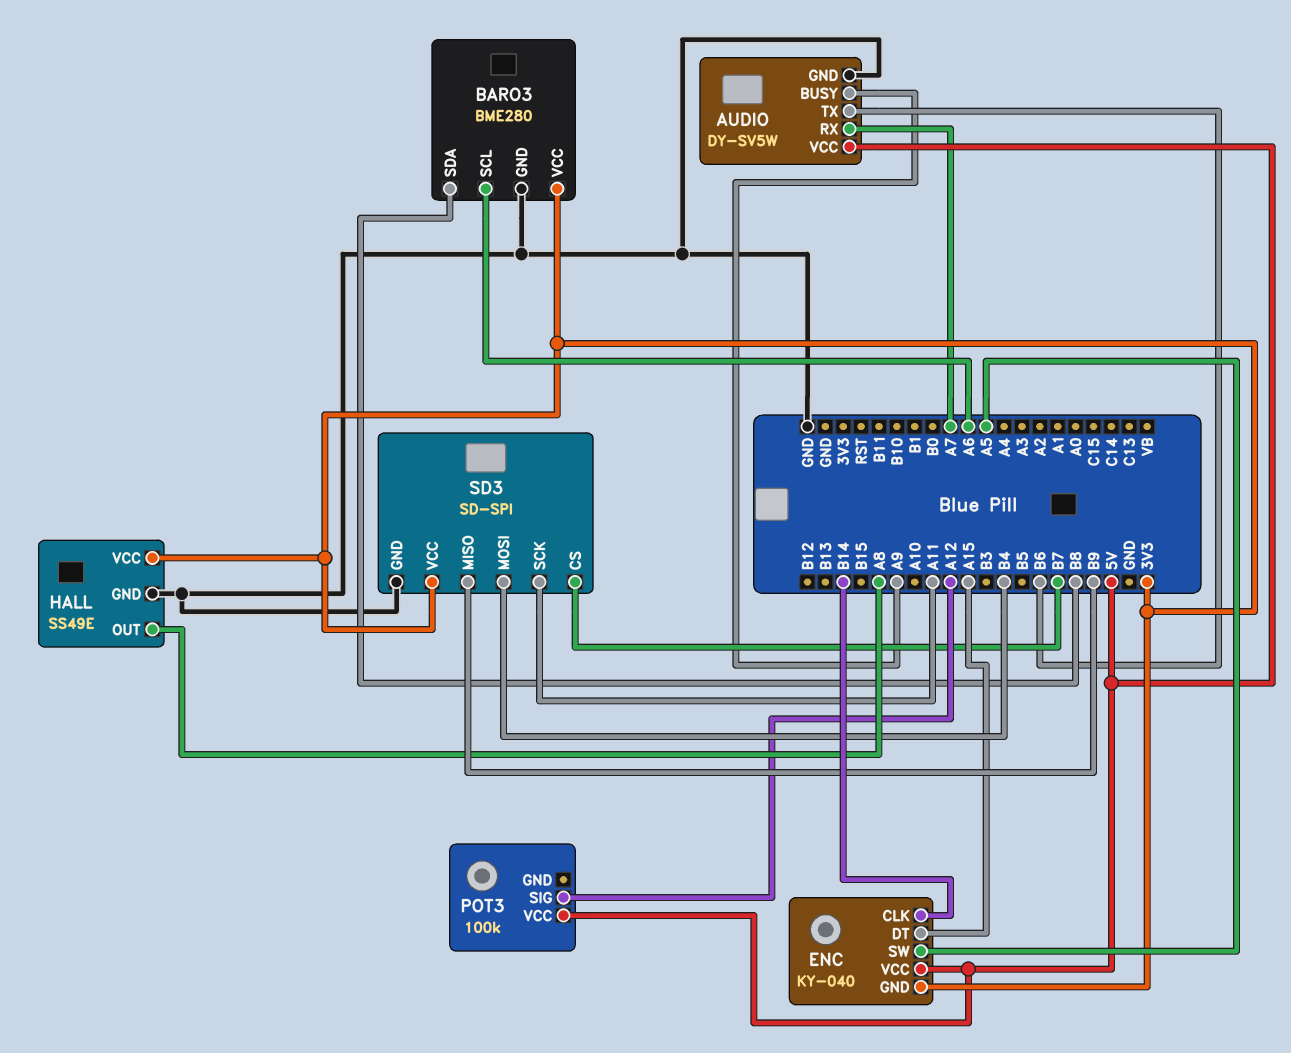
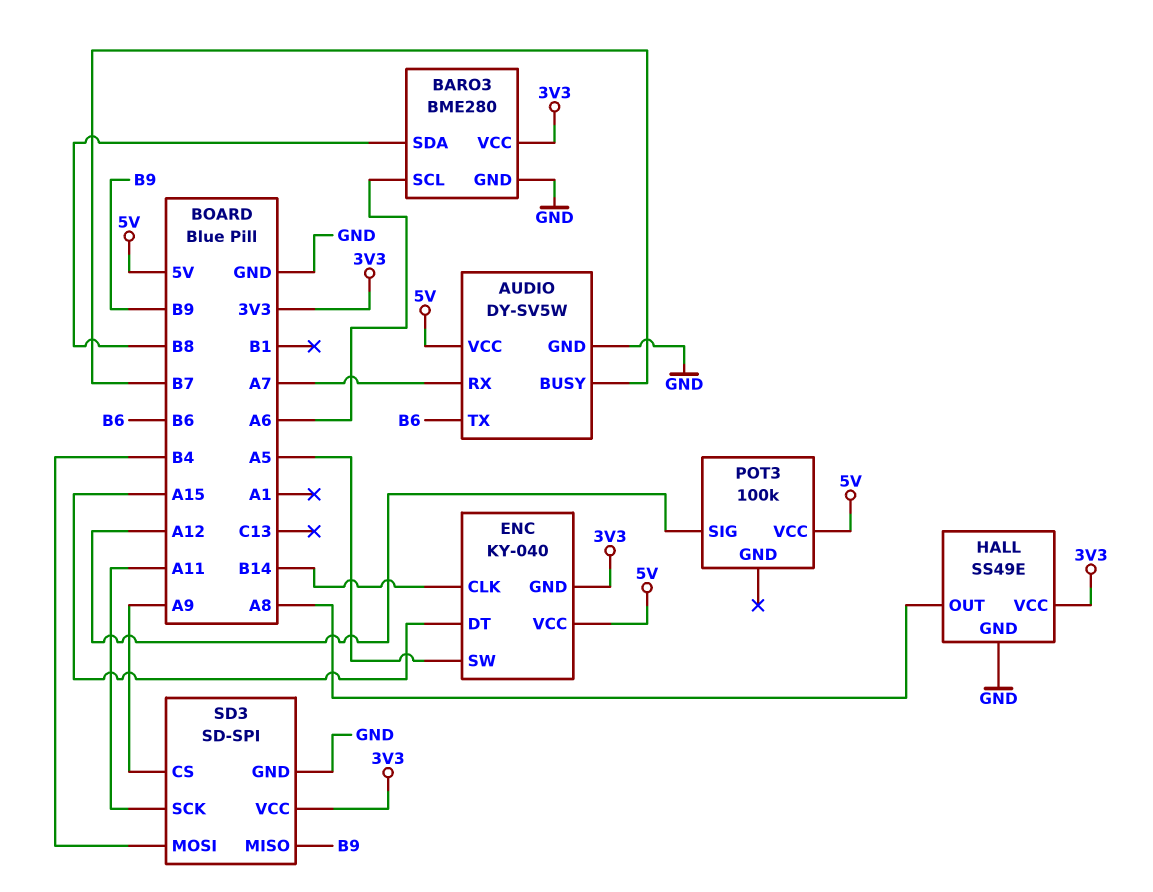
AUDIO pin BUSY: A9 -> B7
SD3 pin CS: B7 -> A9

